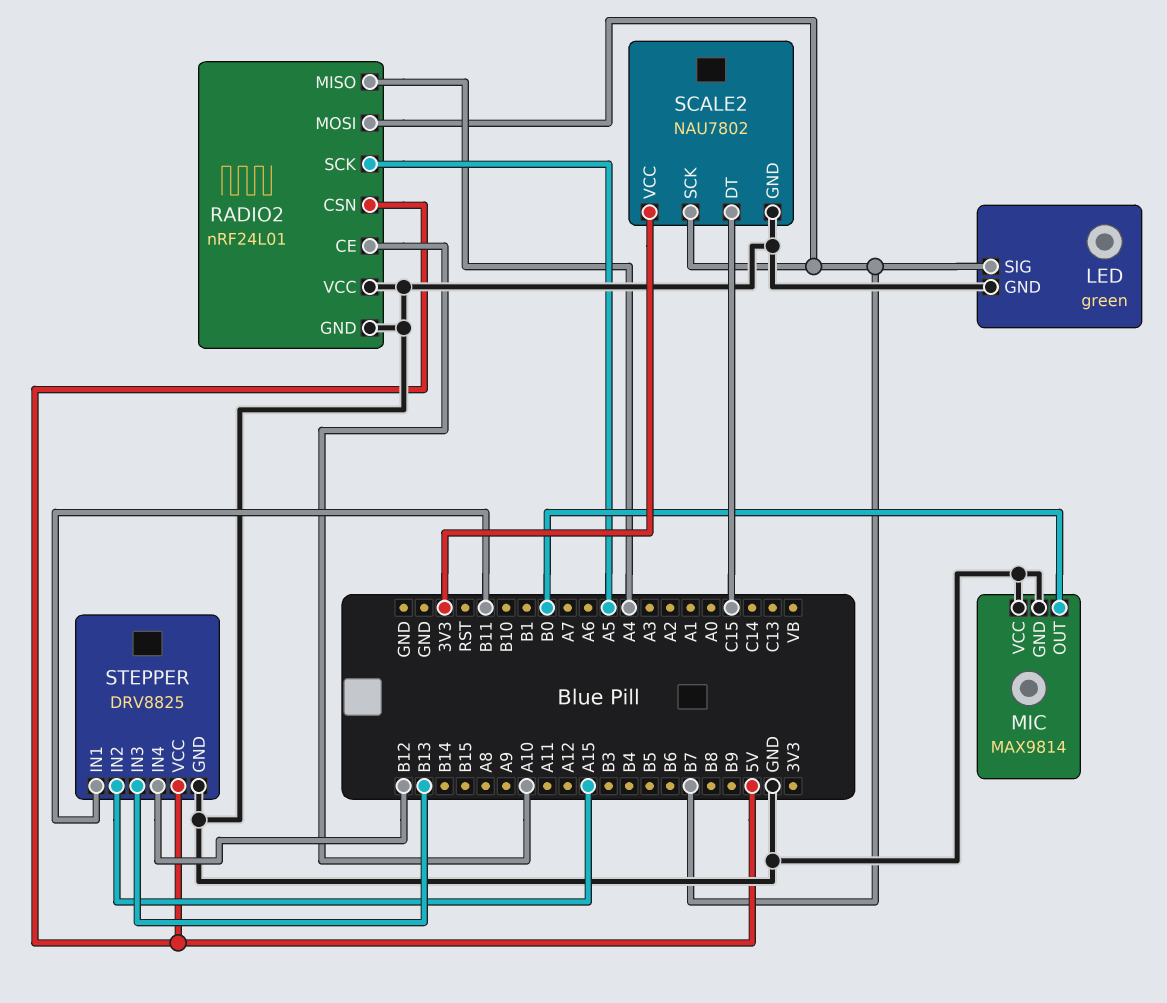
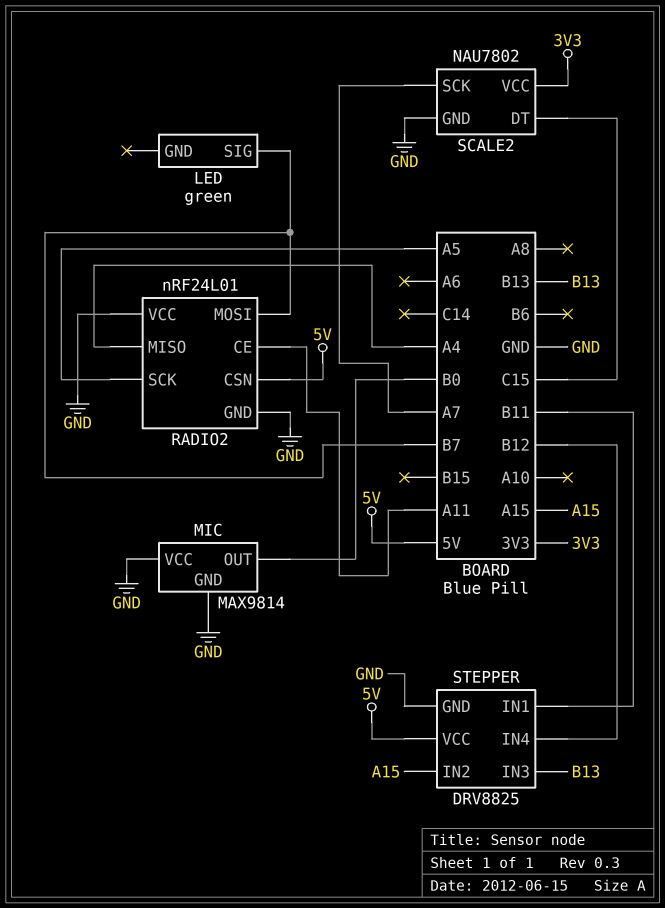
LED pin GND: GND -> none
RADIO2 pin CE: A10 -> A11
SCALE2 pin SCK: B7 -> A7

